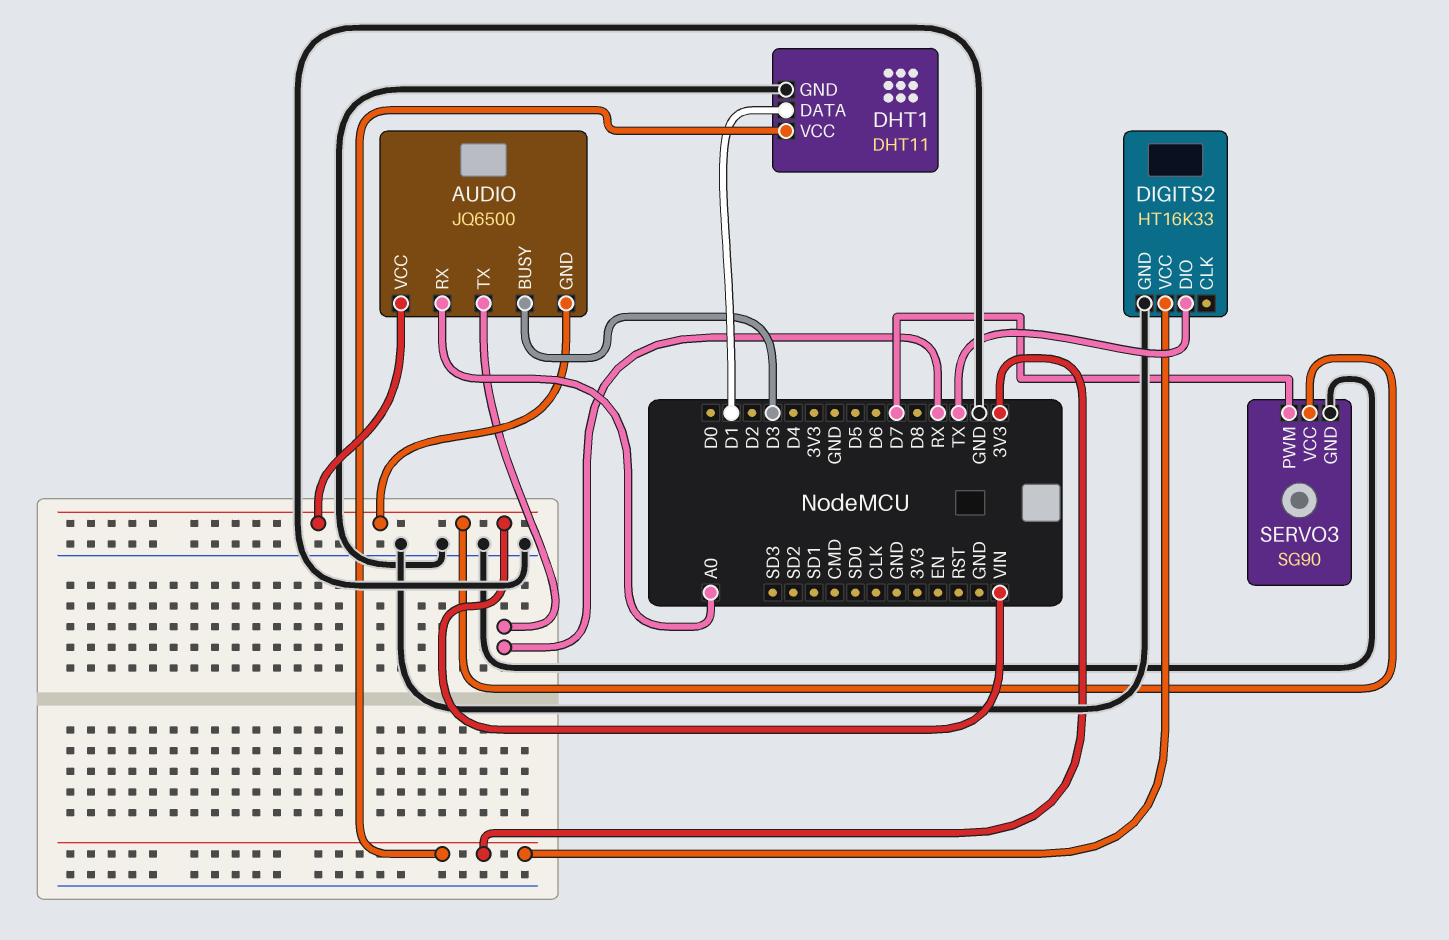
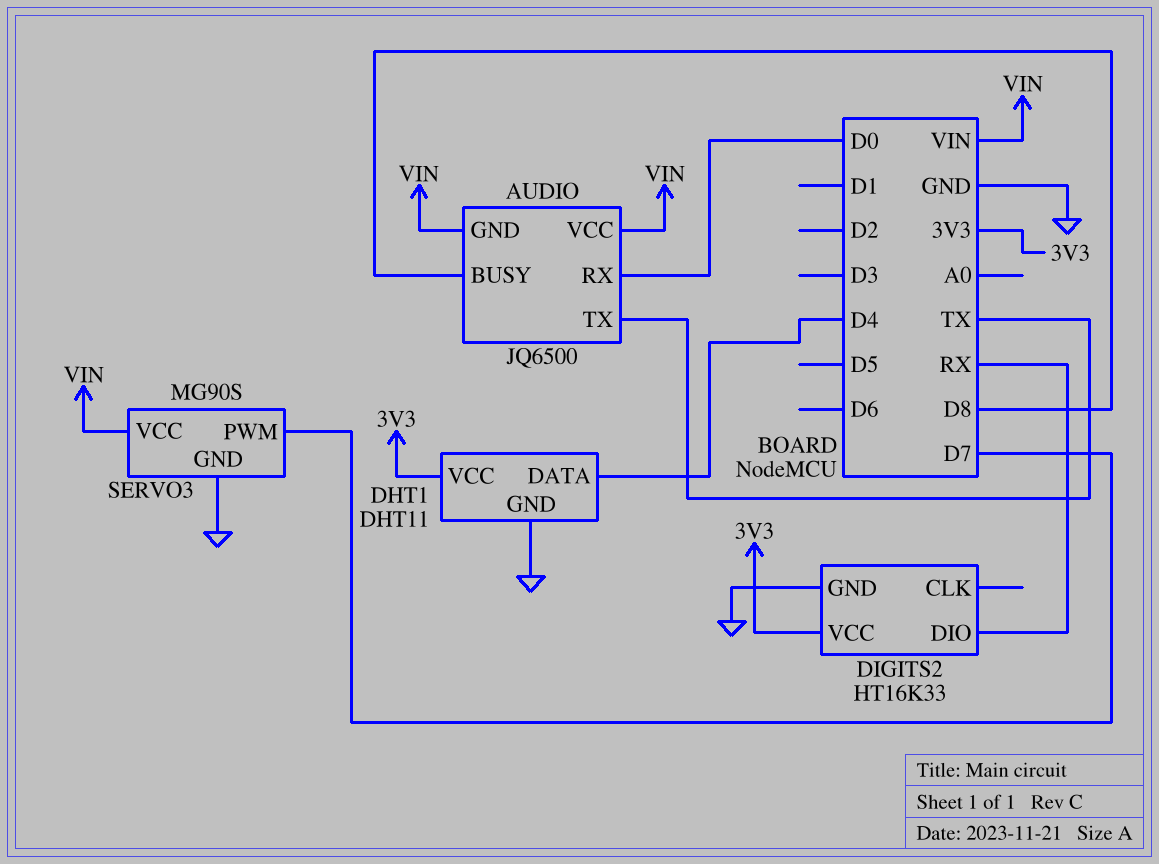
AUDIO pin BUSY: D3 -> D8
AUDIO pin RX: A0 -> D0
AUDIO pin TX: RX -> TX
DHT1 pin DATA: D1 -> D4
DIGITS2 pin DIO: TX -> RX
SERVO3: SG90 -> MG90S

